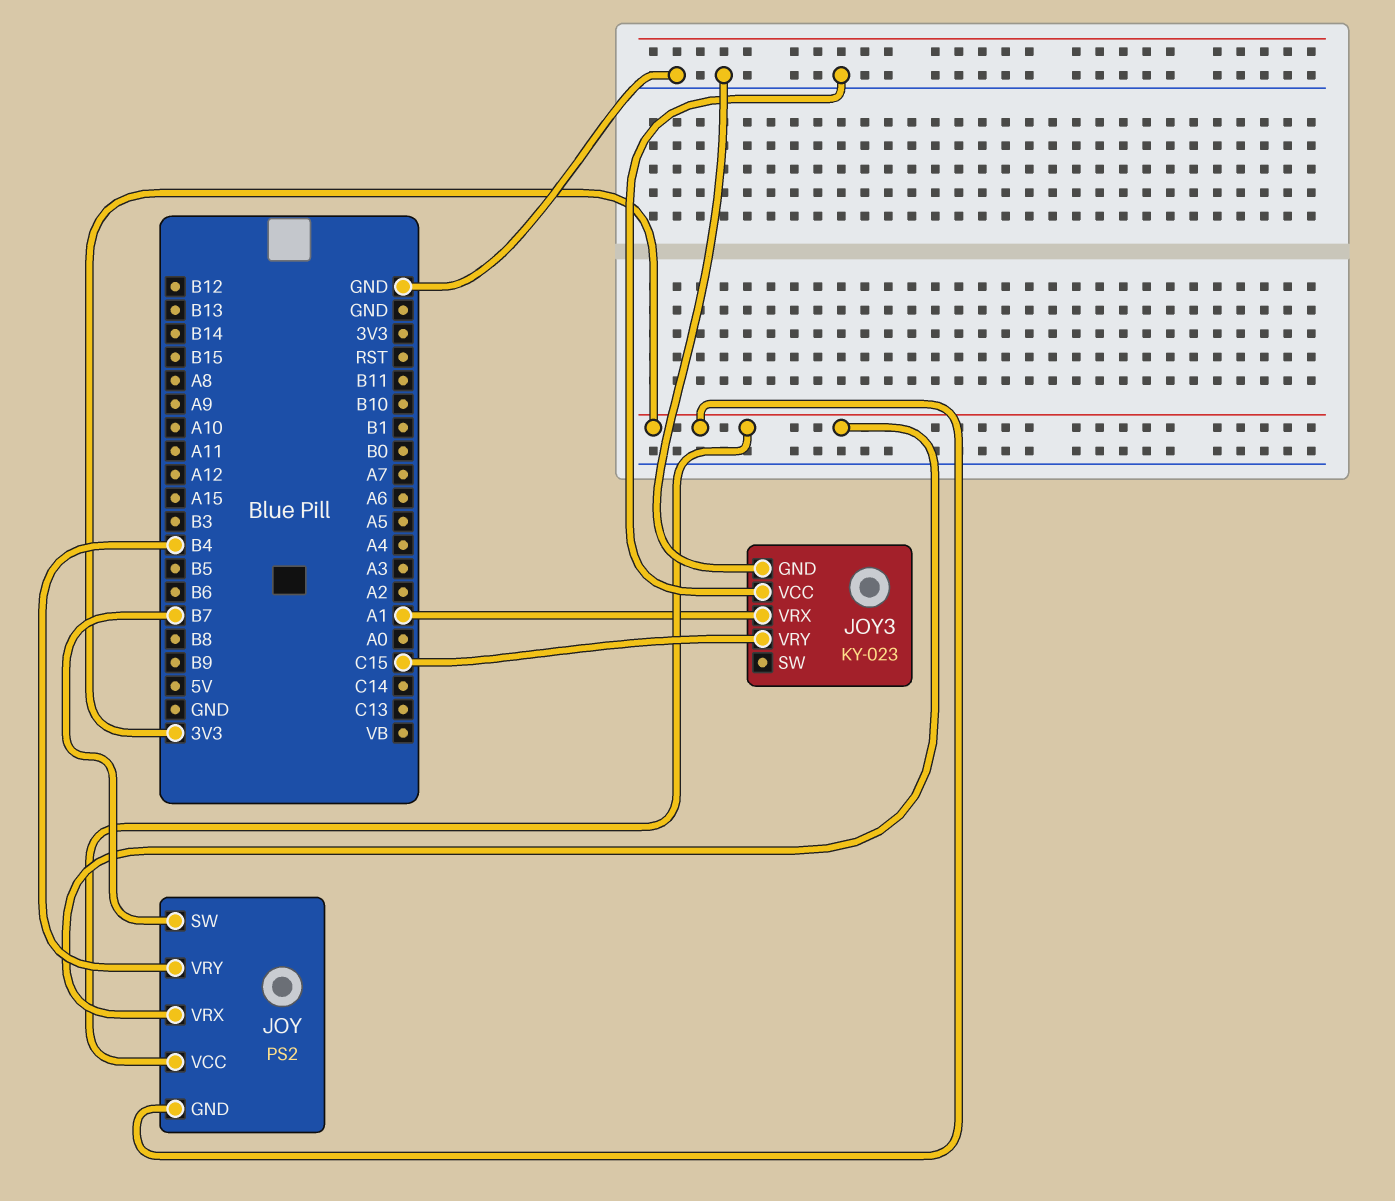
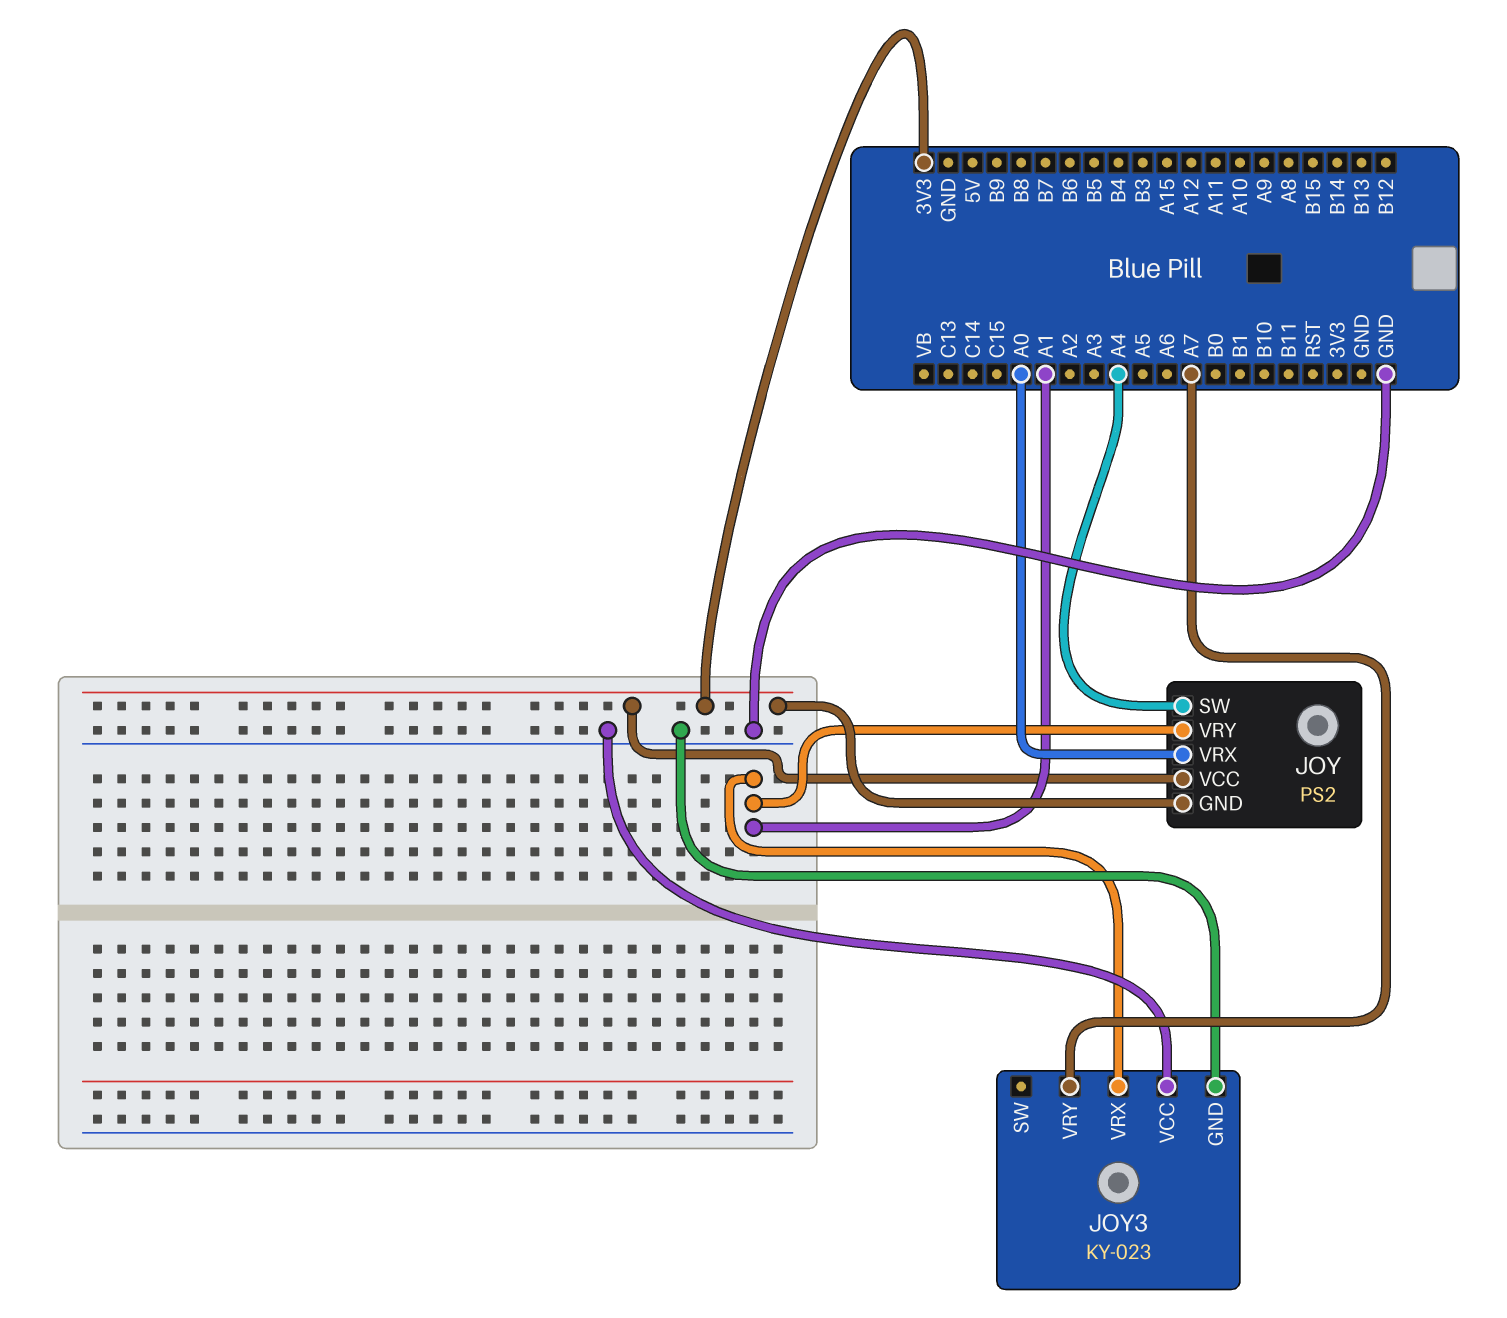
JOY pin SW: B7 -> A4
JOY pin VRX: 3V3 -> A0
JOY pin VRY: B4 -> A1
JOY3 pin VRY: C15 -> A7

